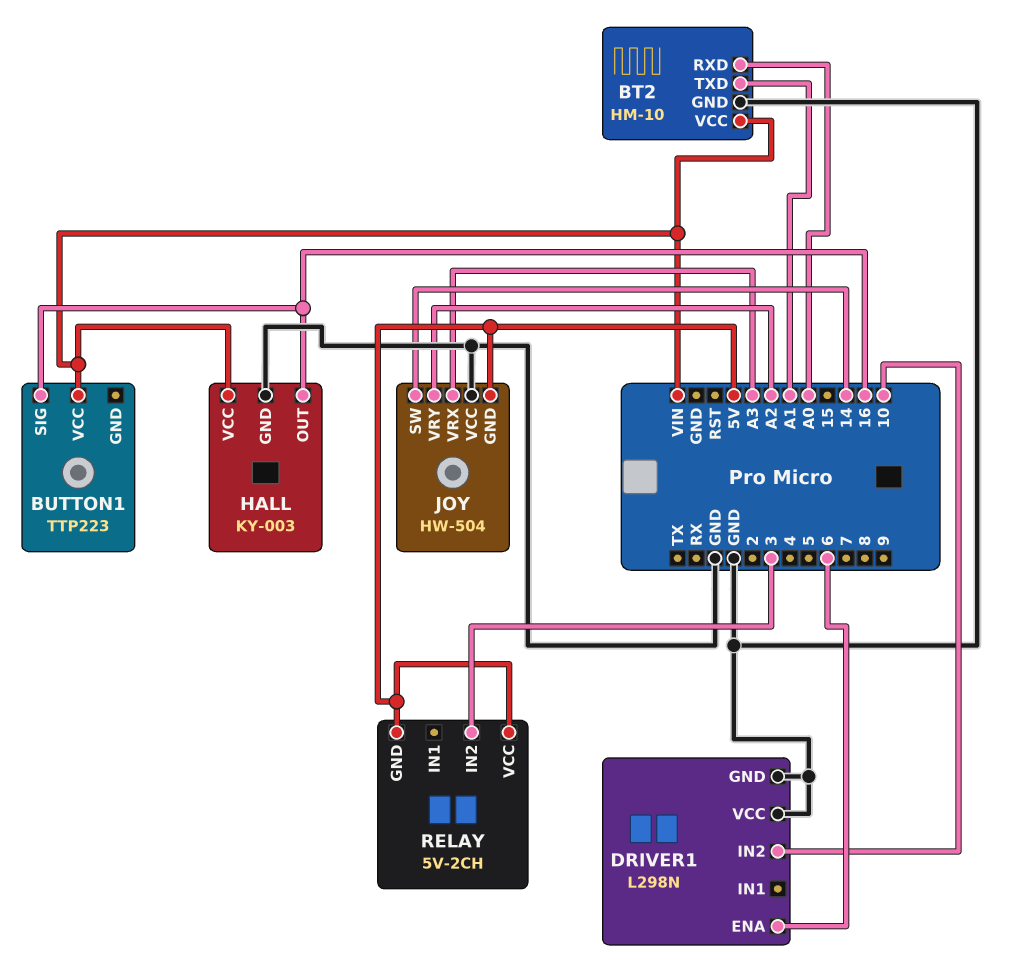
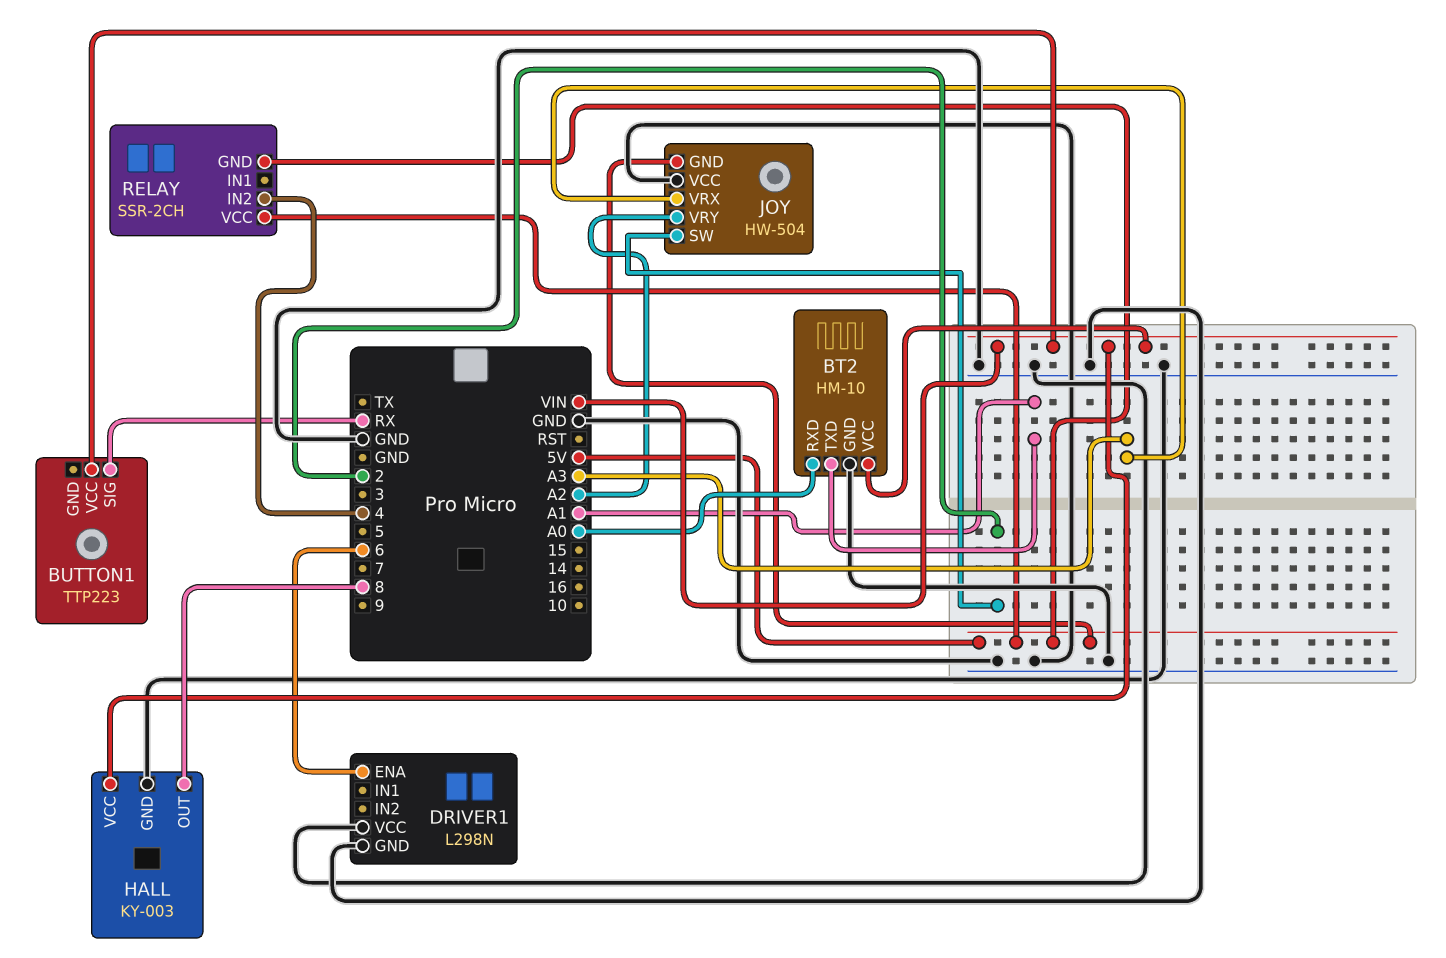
BUTTON1 pin SIG: 16 -> RX
DRIVER1 pin IN2: 10 -> none
HALL pin OUT: 16 -> 8
JOY pin SW: 14 -> 2
RELAY: 5V-2CH -> SSR-2CH
RELAY pin IN2: 3 -> 4

